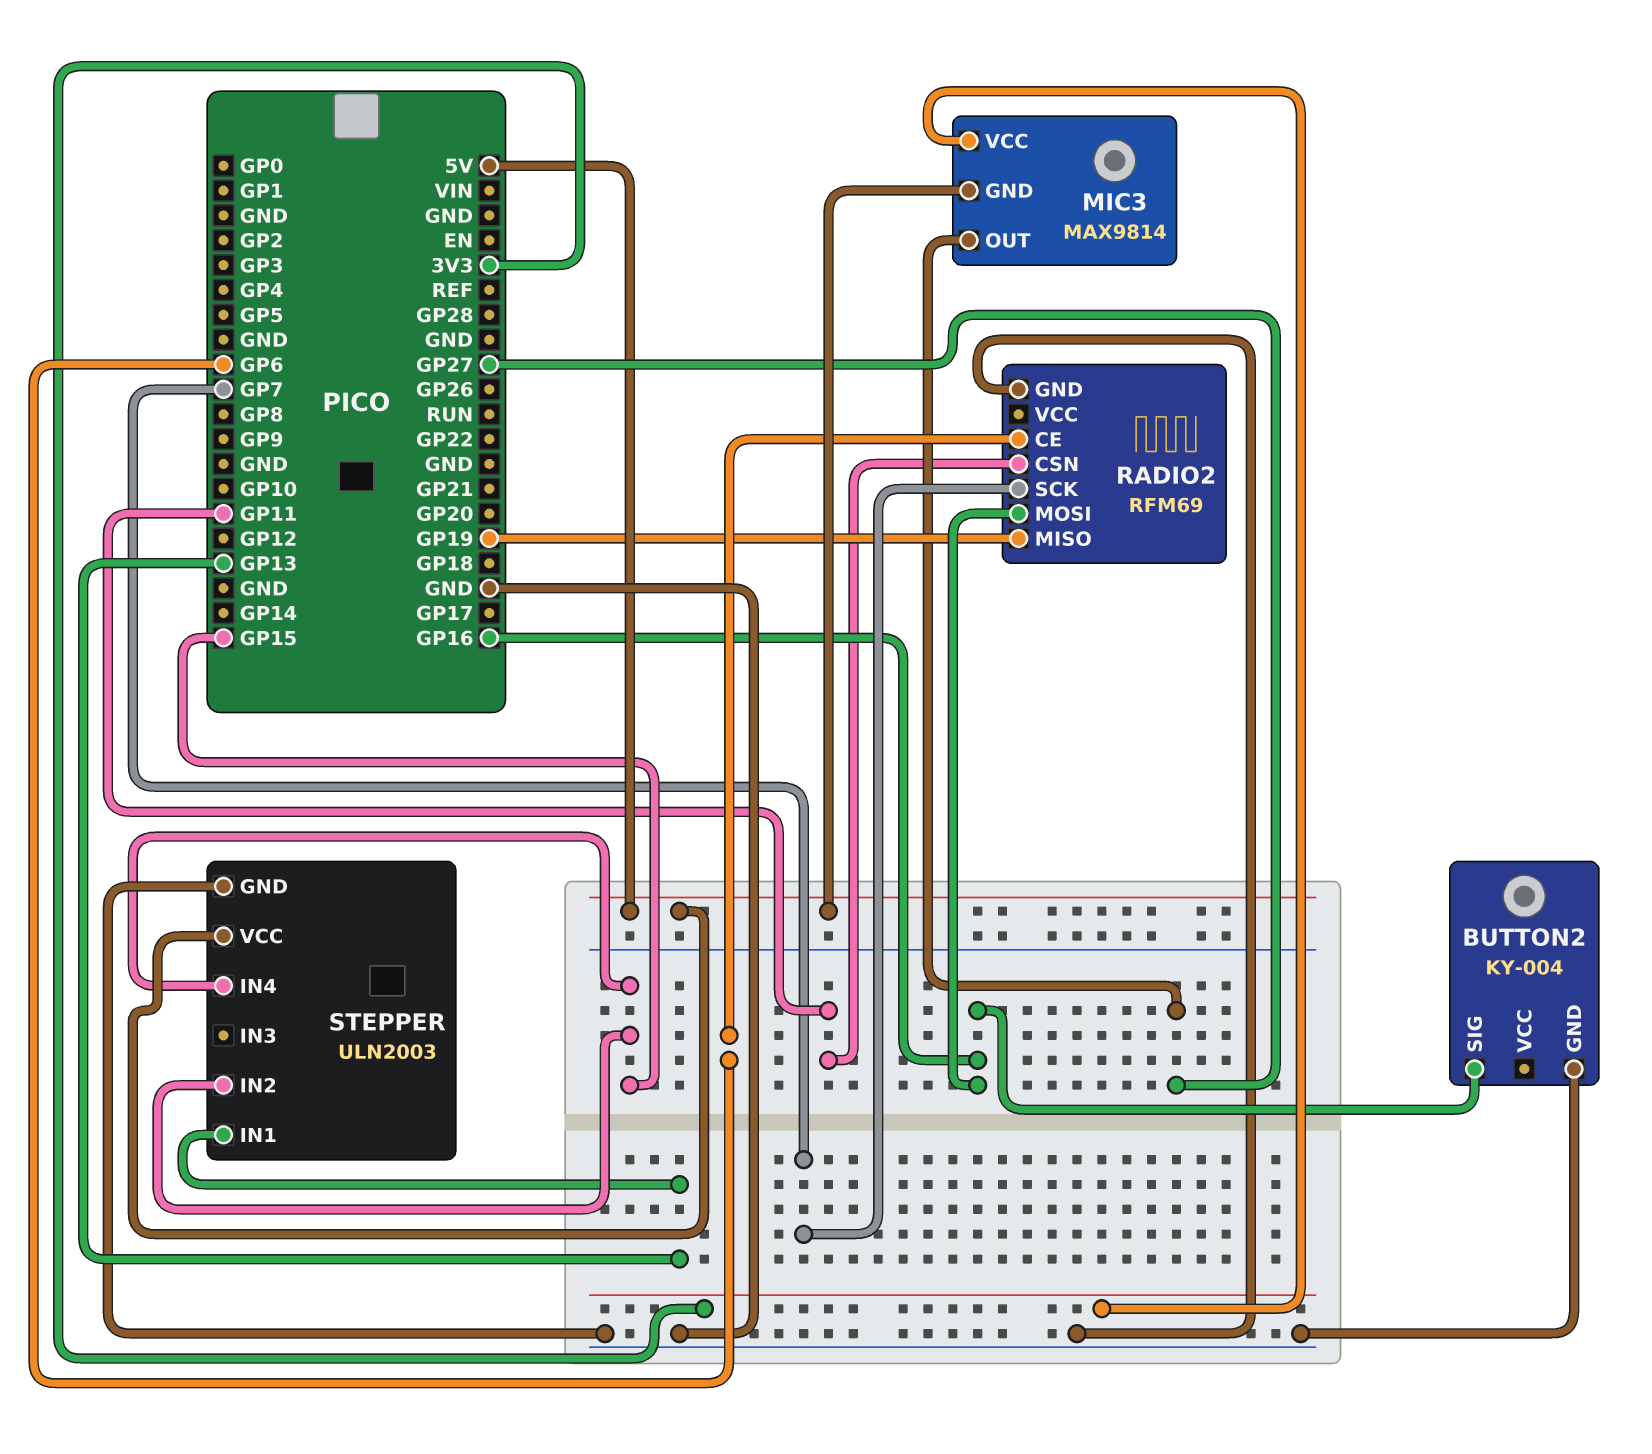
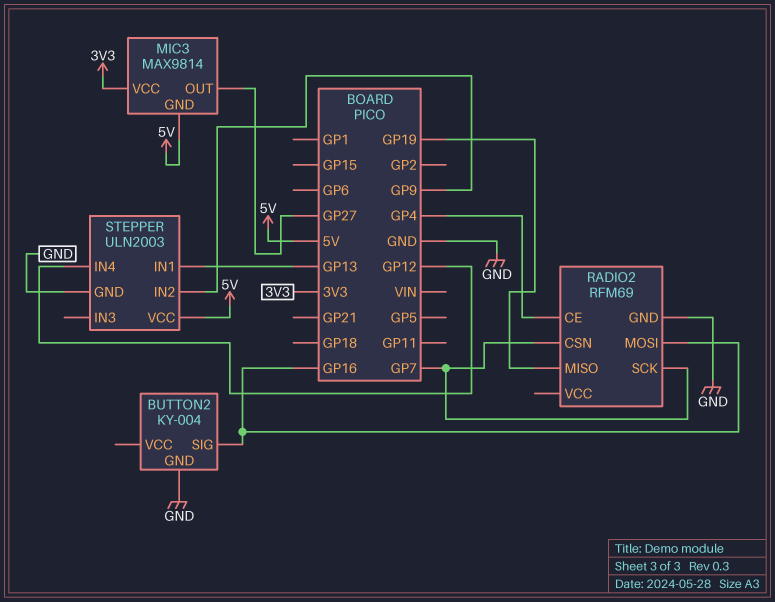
RADIO2 pin CE: GP6 -> GP4
RADIO2 pin CSN: GP11 -> GP7
STEPPER pin IN2: GP15 -> GP9
STEPPER pin IN4: GP15 -> GP12

